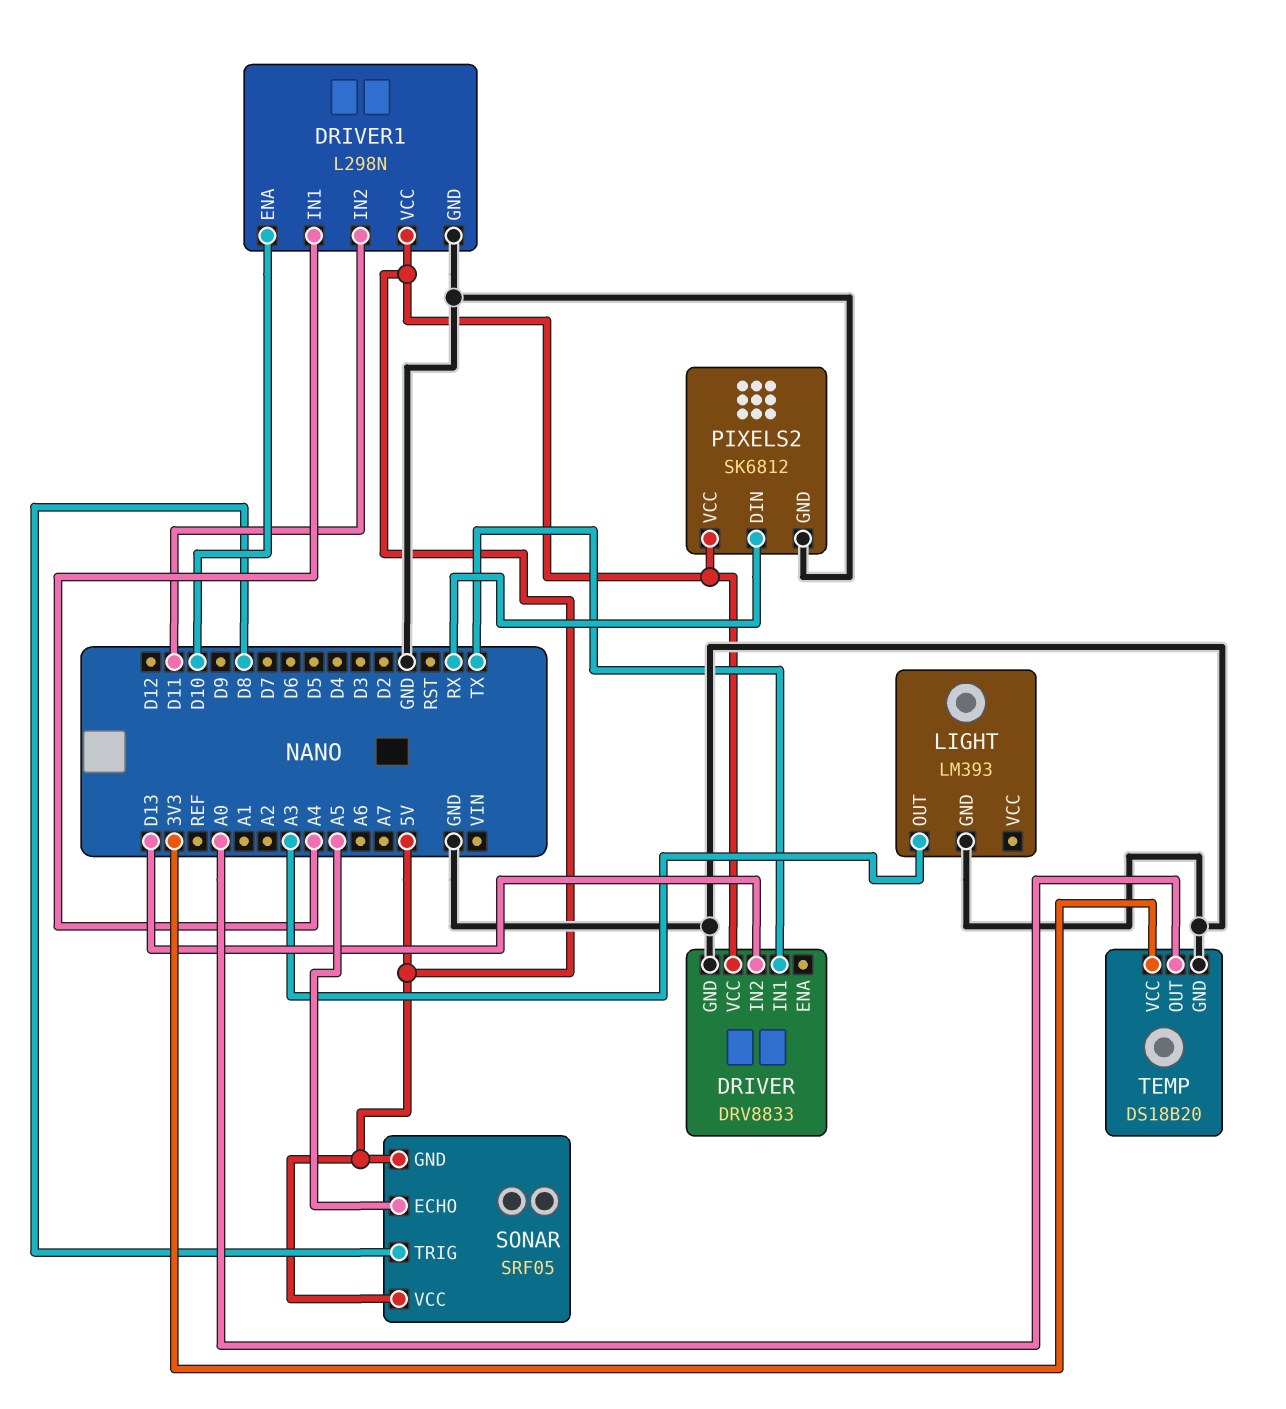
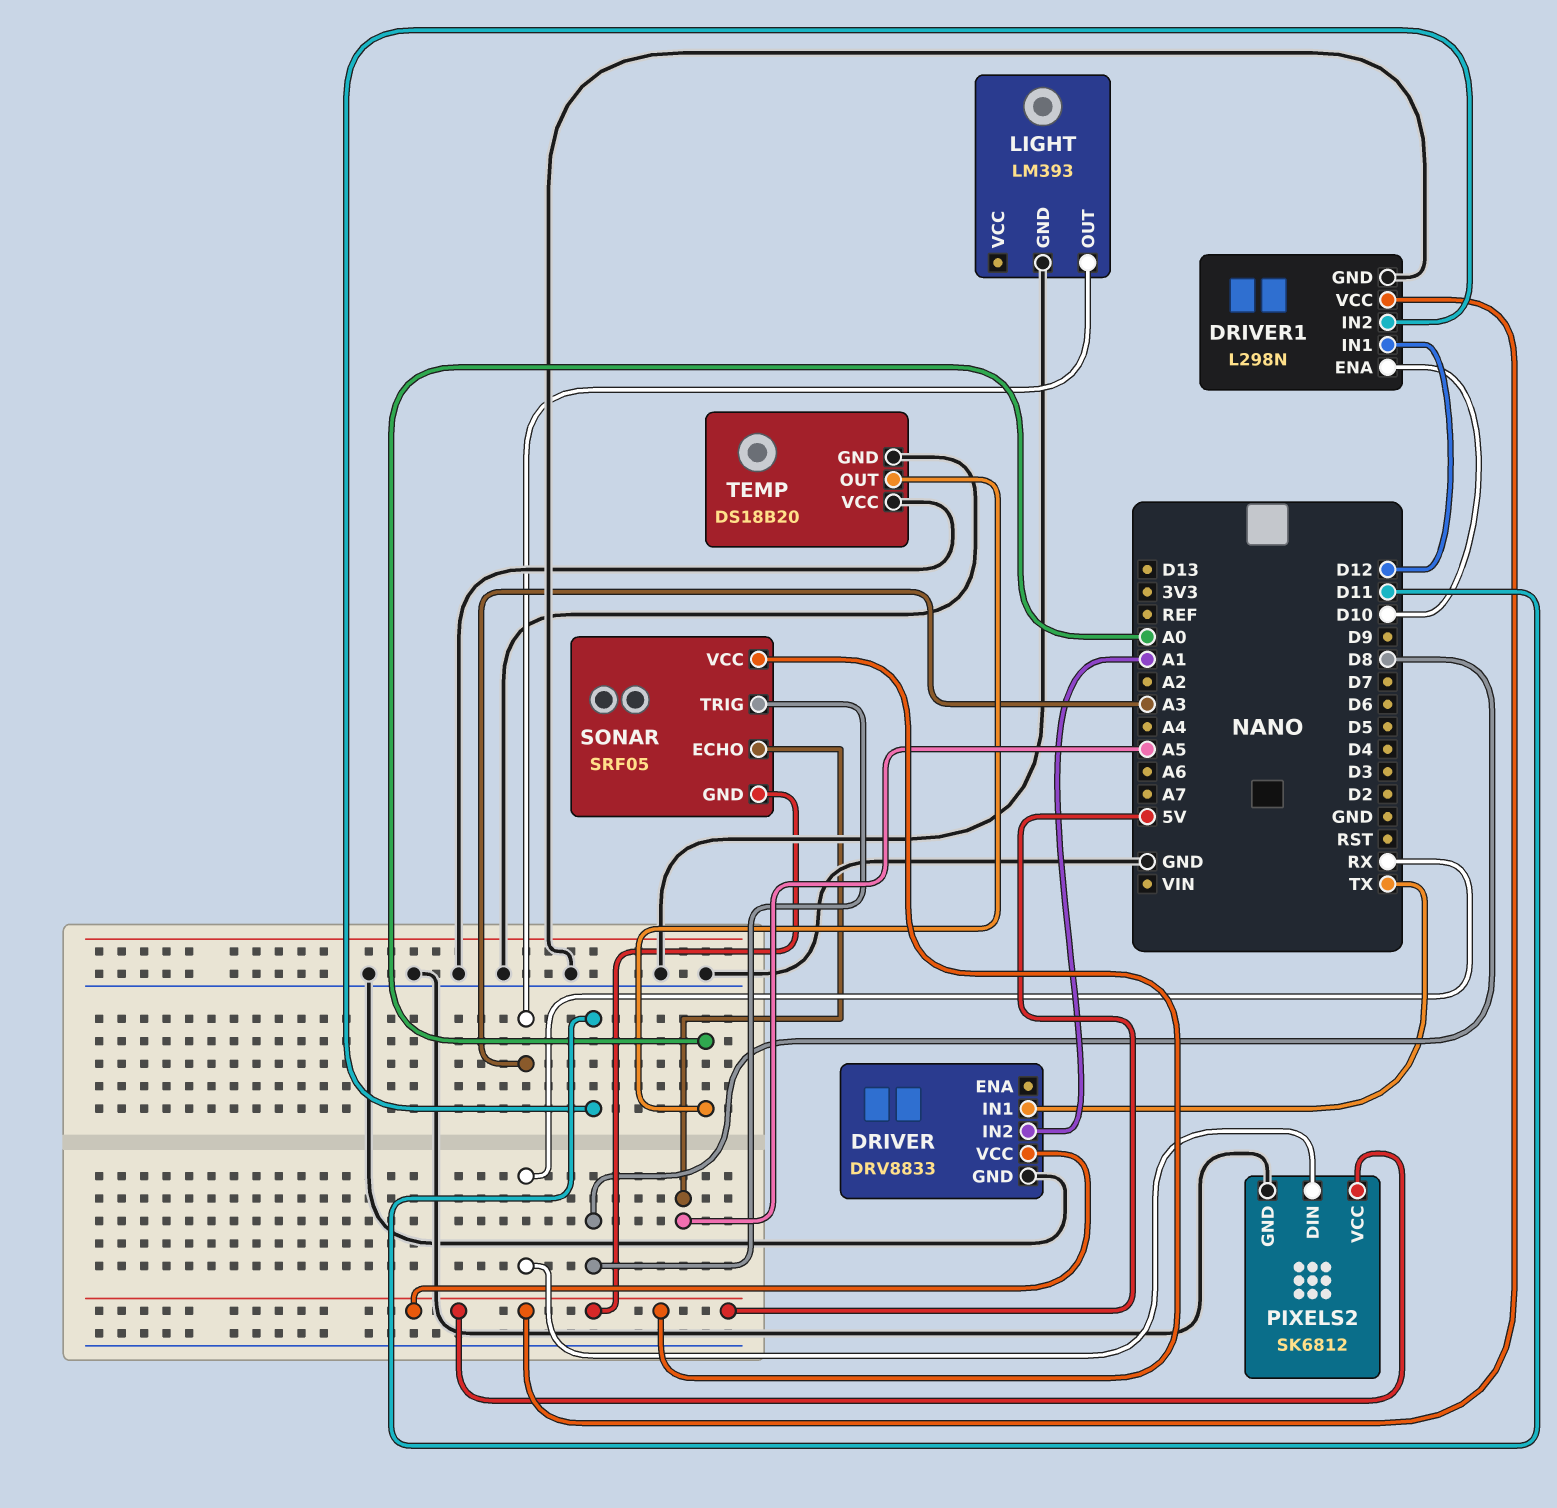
DRIVER pin IN2: D13 -> A1
DRIVER1 pin IN1: A4 -> D12
TEMP pin VCC: 3V3 -> GND

